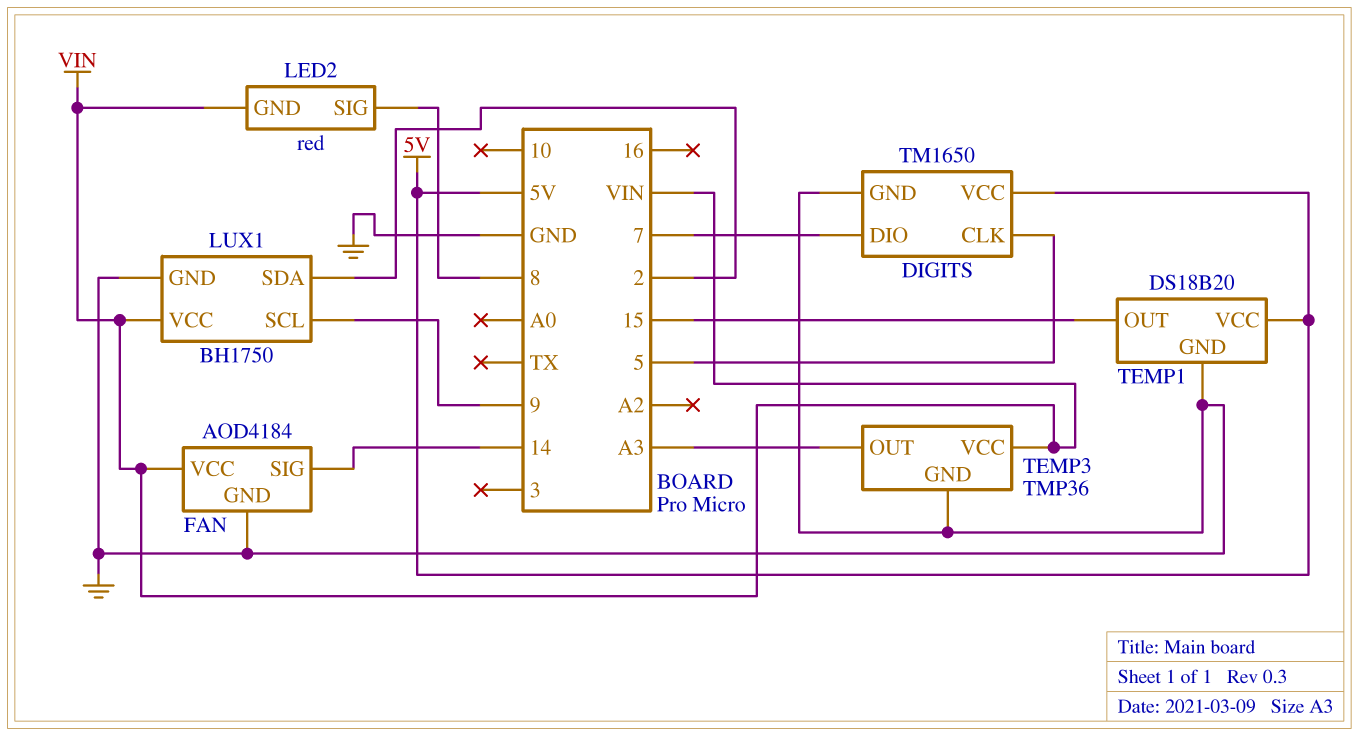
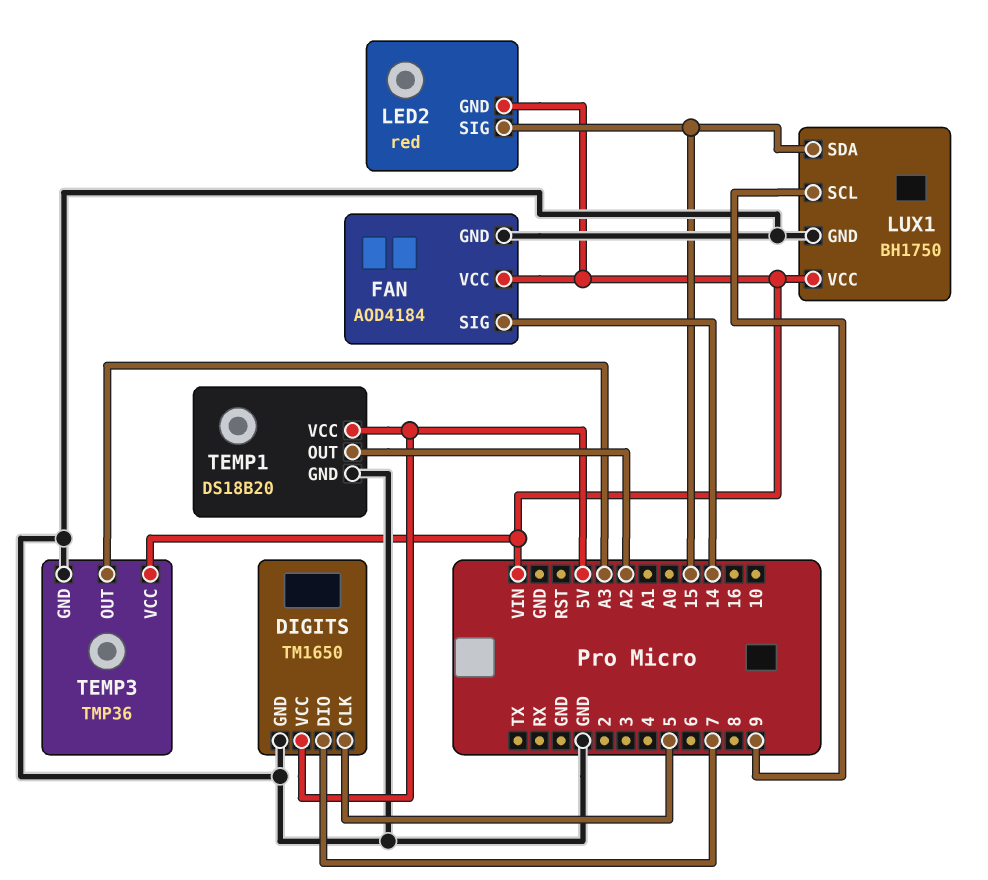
LED2 pin SIG: 8 -> 15
LUX1 pin SDA: 2 -> 15
TEMP1 pin OUT: 15 -> A2

